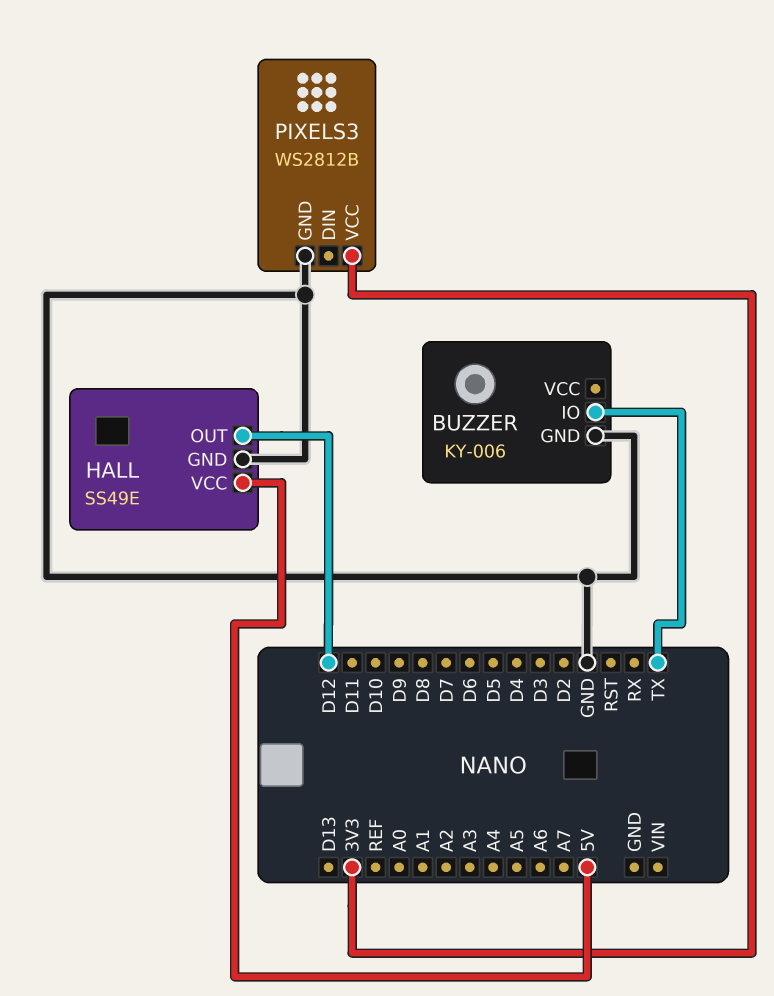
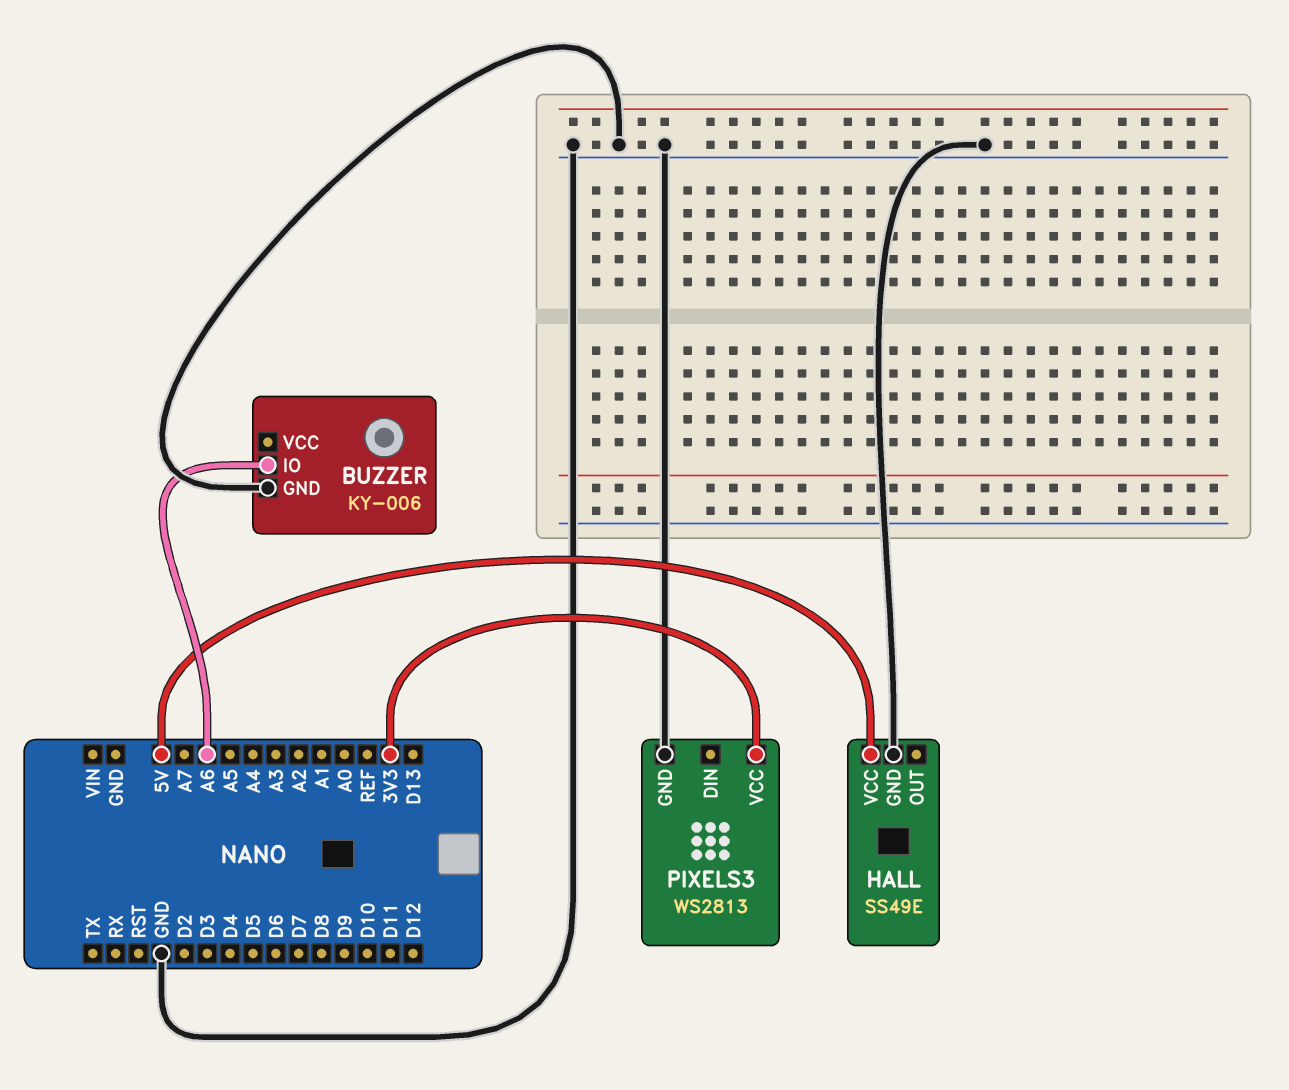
BUZZER pin IO: TX -> A6
HALL pin OUT: D12 -> none
PIXELS3: WS2812B -> WS2813

